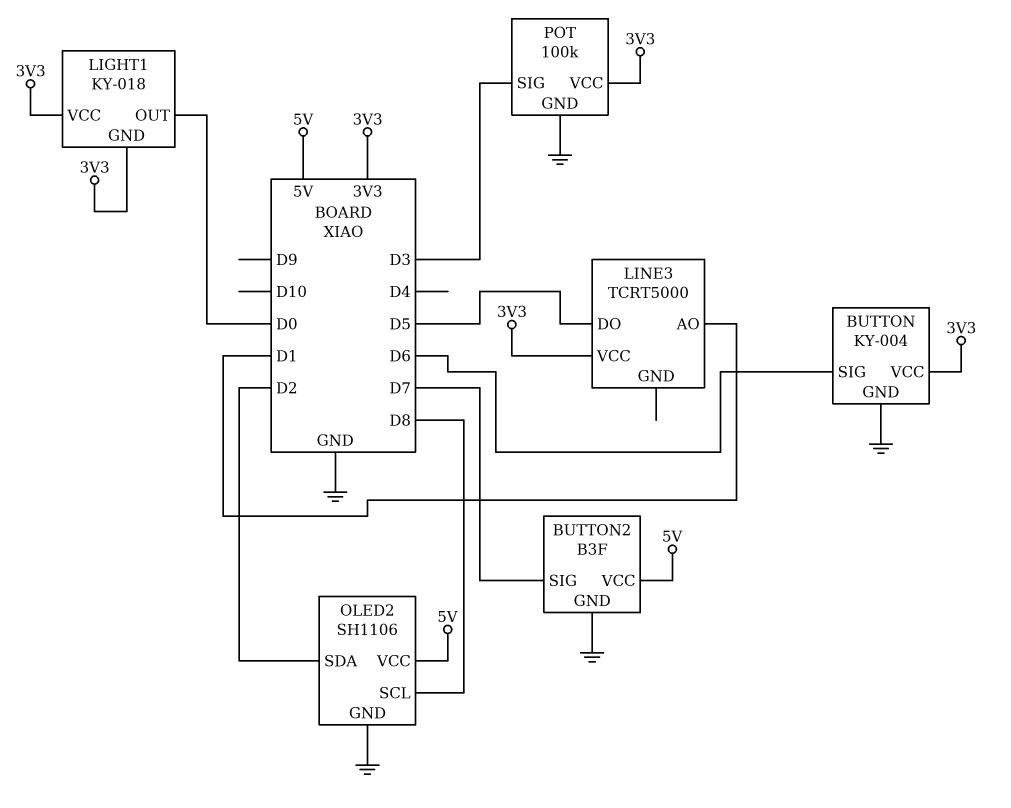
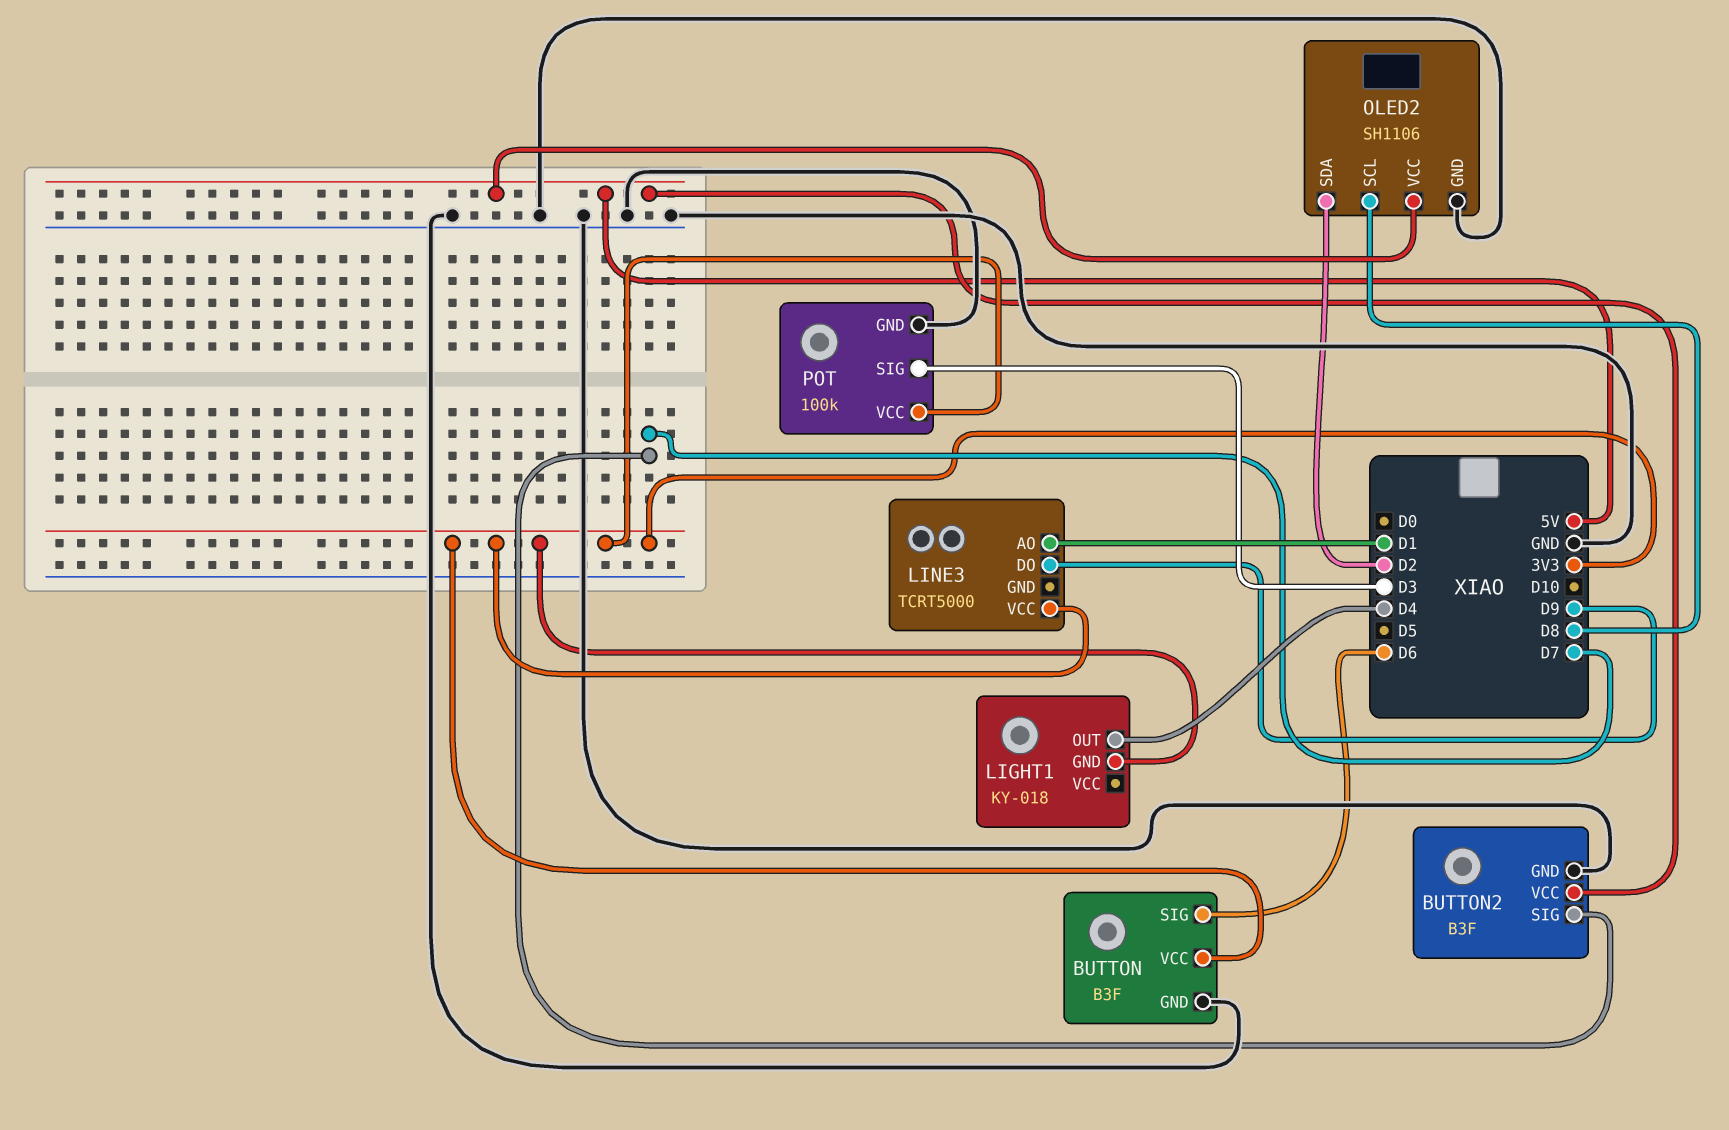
BUTTON: KY-004 -> B3F
LIGHT1 pin OUT: D0 -> D4
LIGHT1 pin VCC: 3V3 -> none
LINE3 pin DO: D5 -> D9

